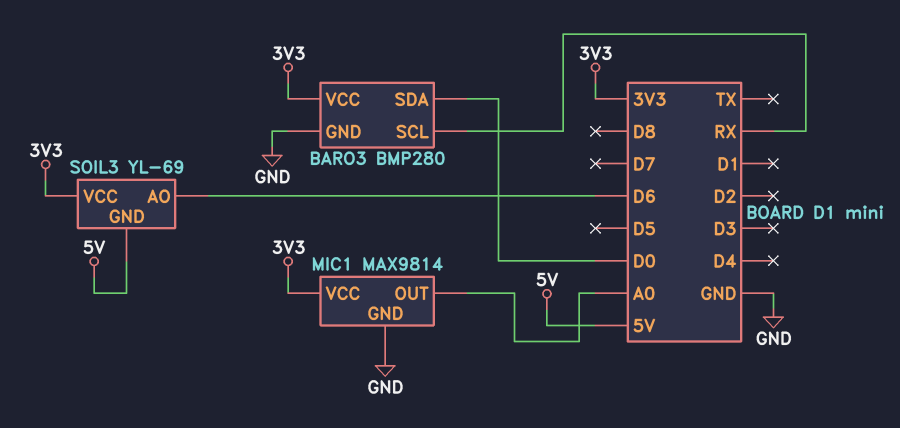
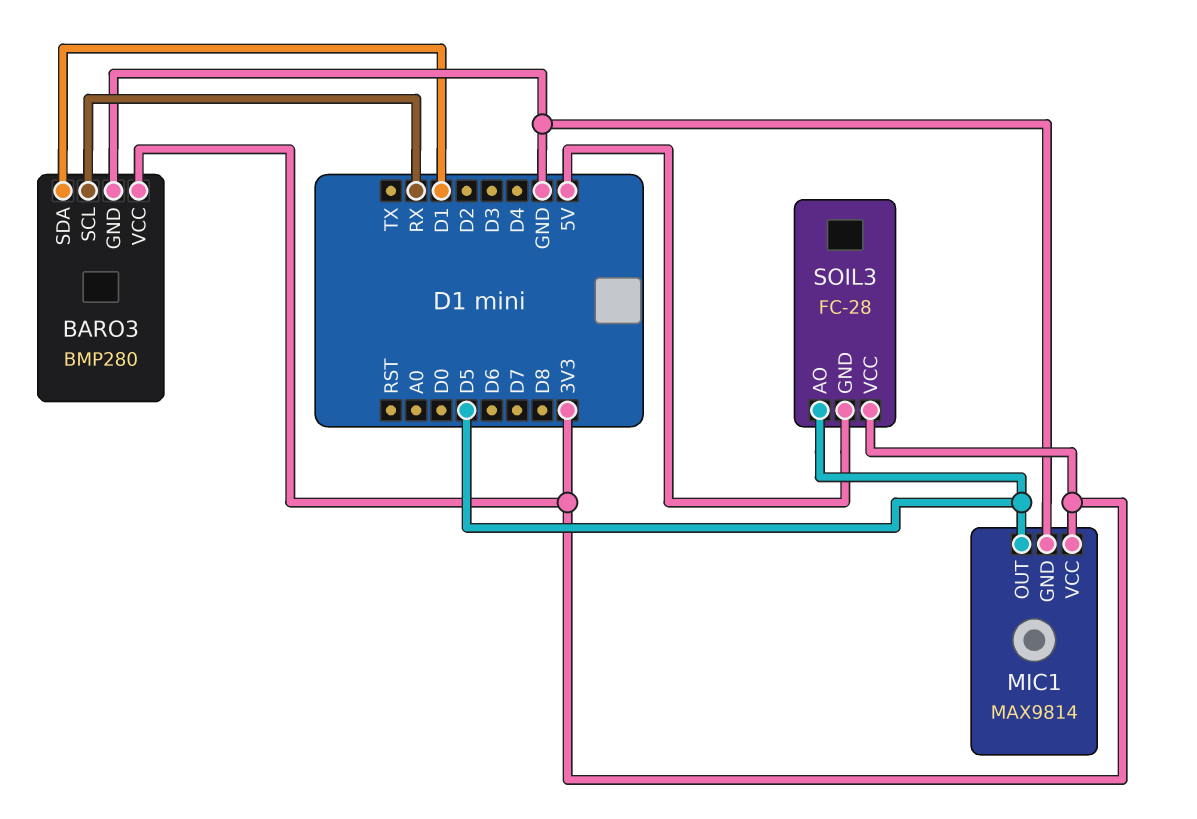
BARO3 pin SDA: D0 -> D1
MIC1 pin OUT: A0 -> D5
SOIL3: YL-69 -> FC-28
SOIL3 pin AO: D6 -> D5

